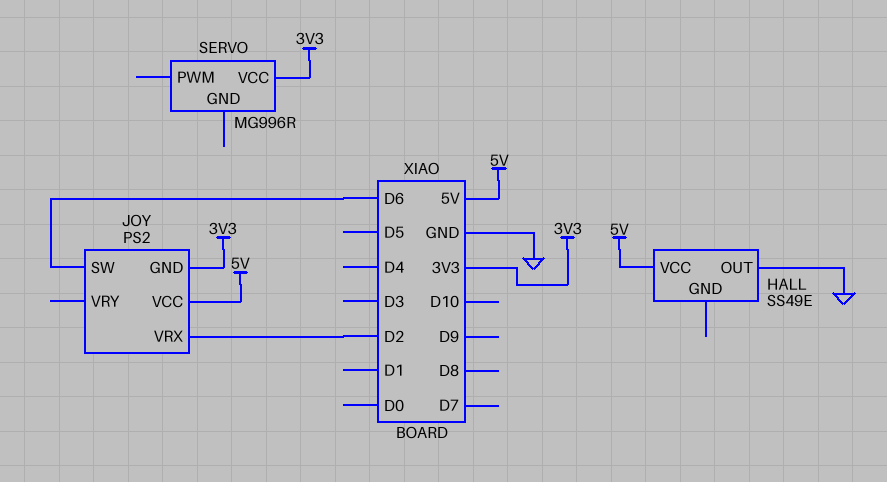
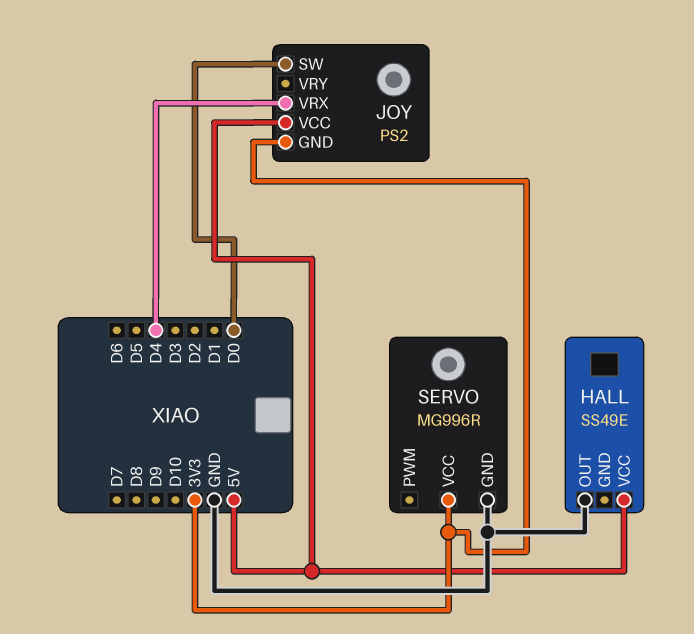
JOY pin SW: D6 -> D0
JOY pin VRX: D2 -> D4
SERVO pin GND: none -> GND

